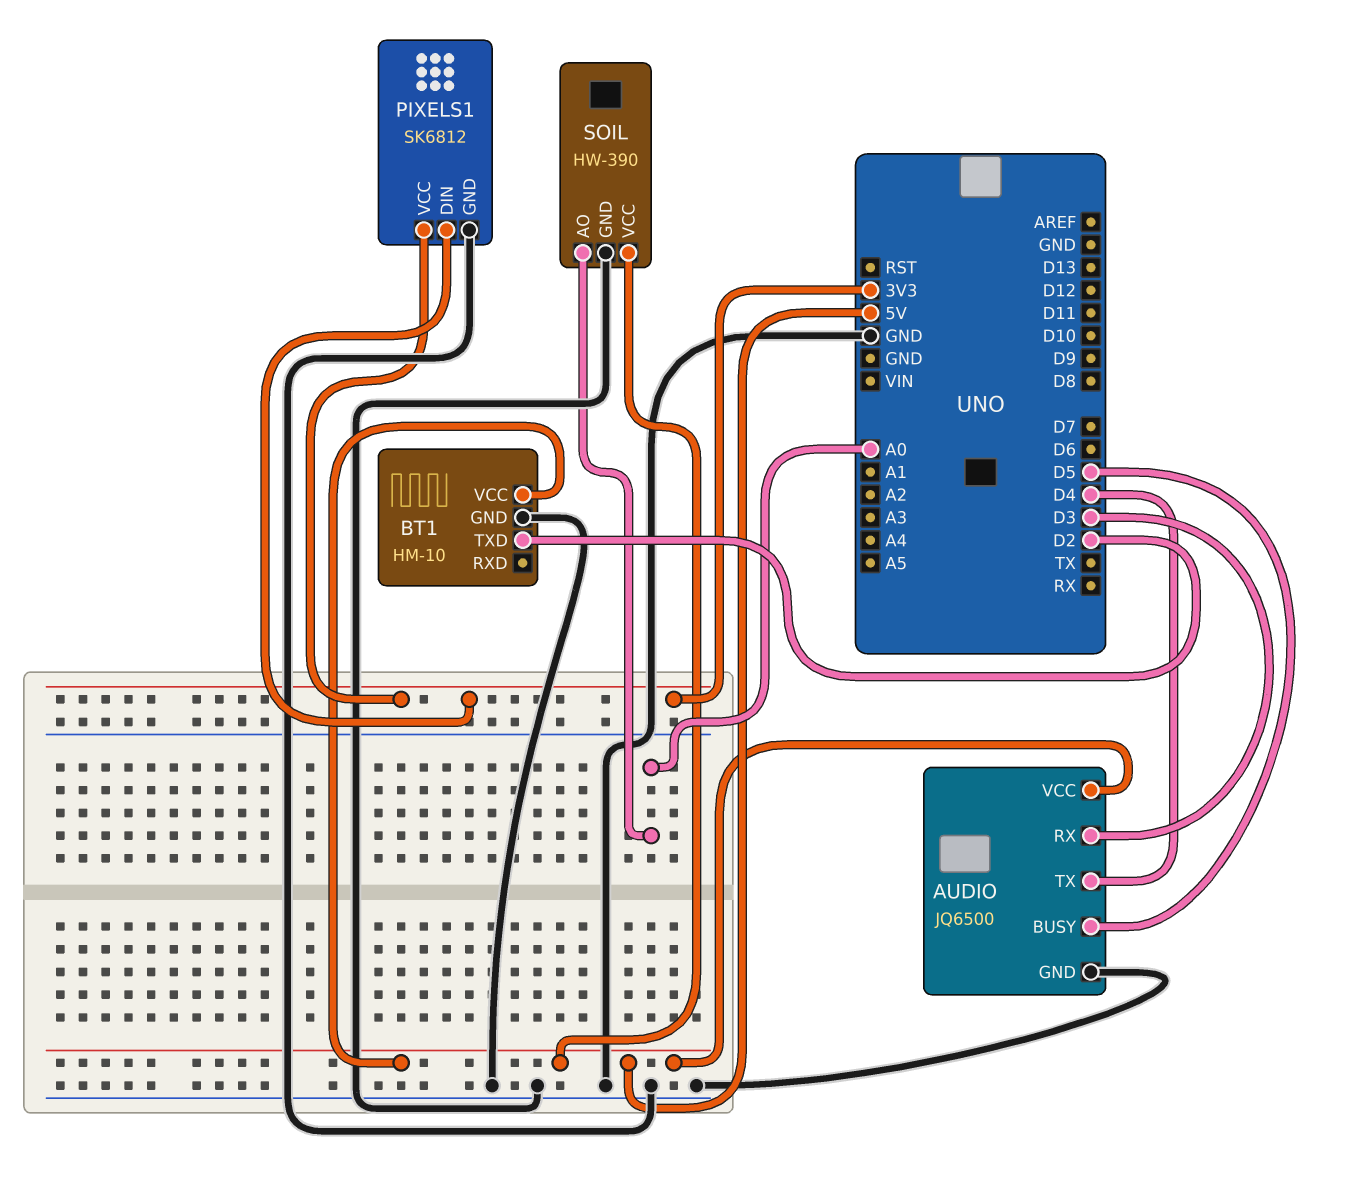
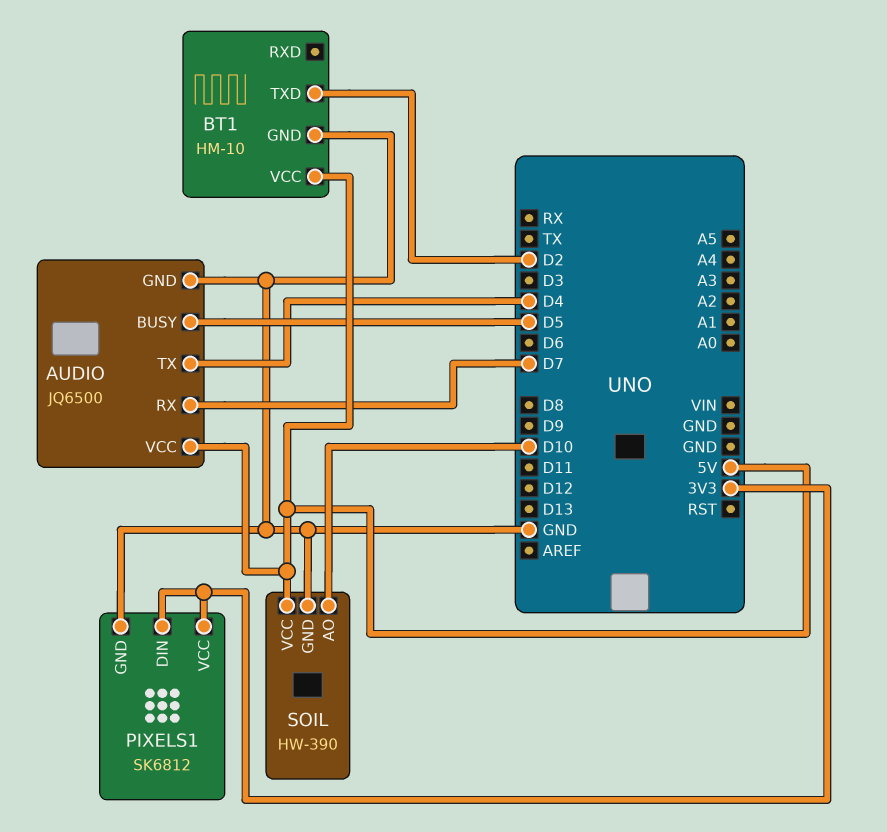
AUDIO pin RX: D3 -> D7
SOIL pin AO: A0 -> D10

